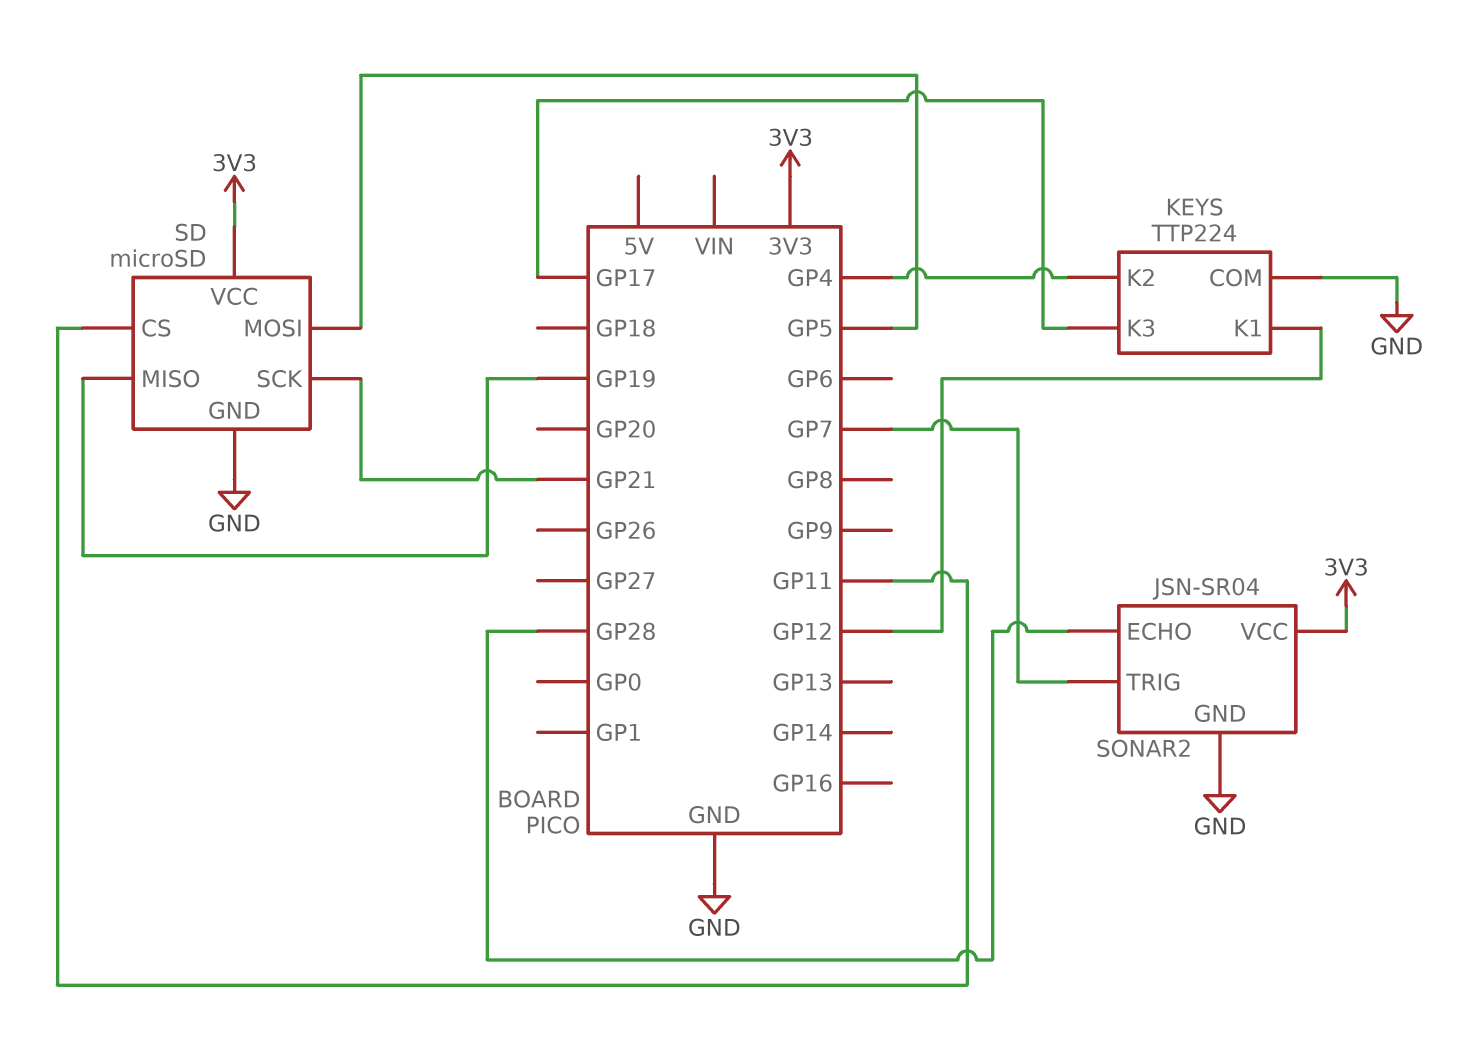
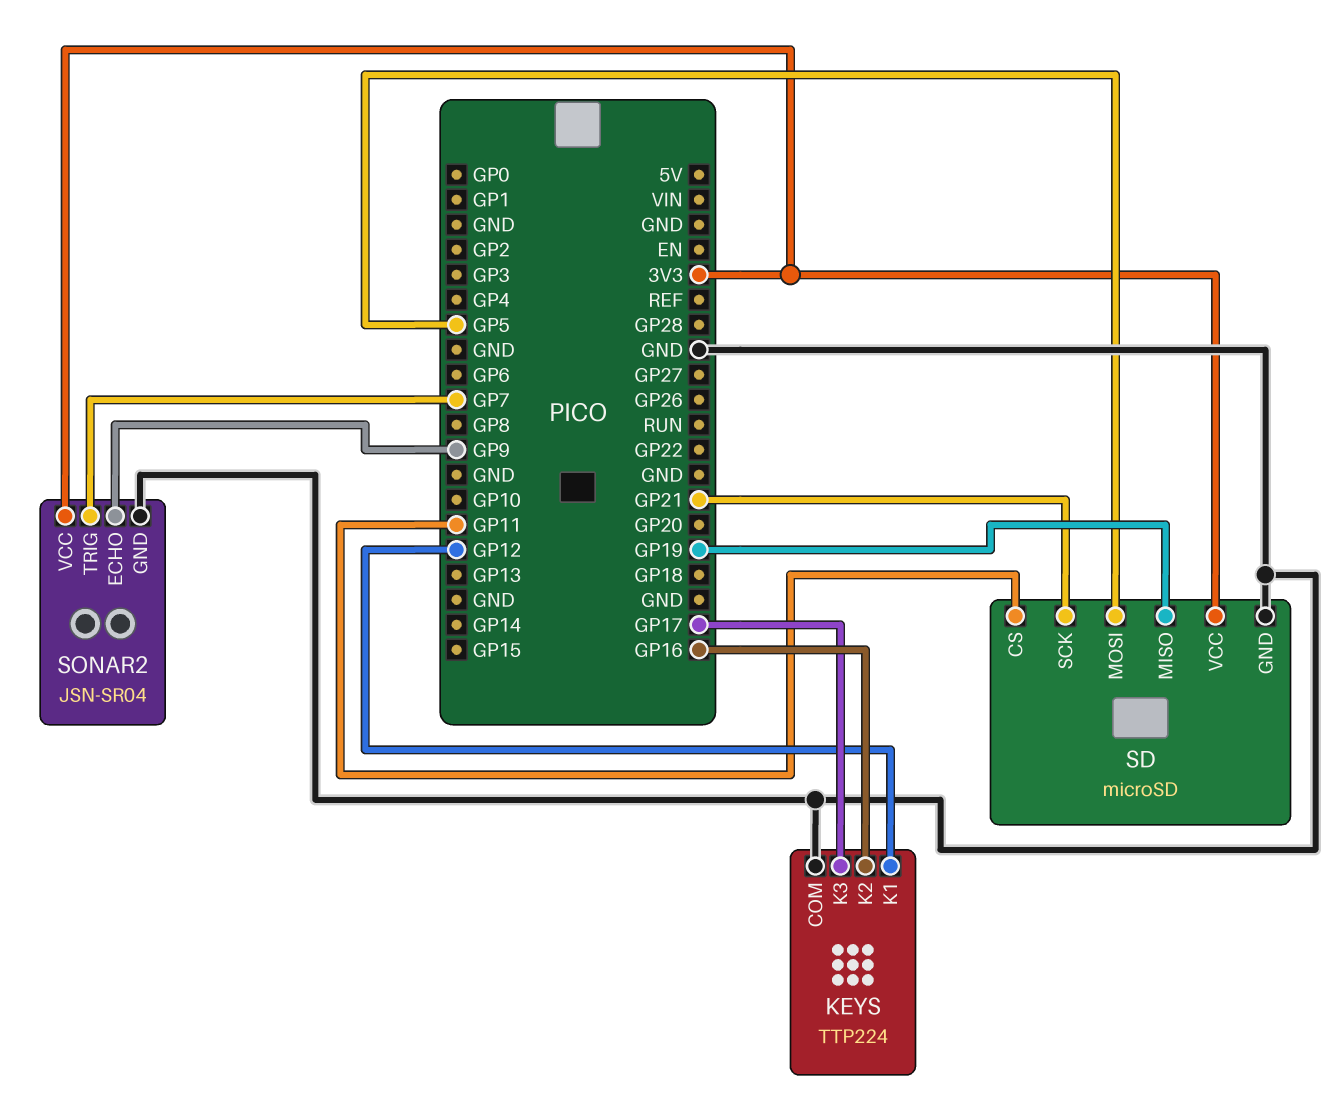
KEYS pin K2: GP4 -> GP16
SONAR2 pin ECHO: GP28 -> GP9

